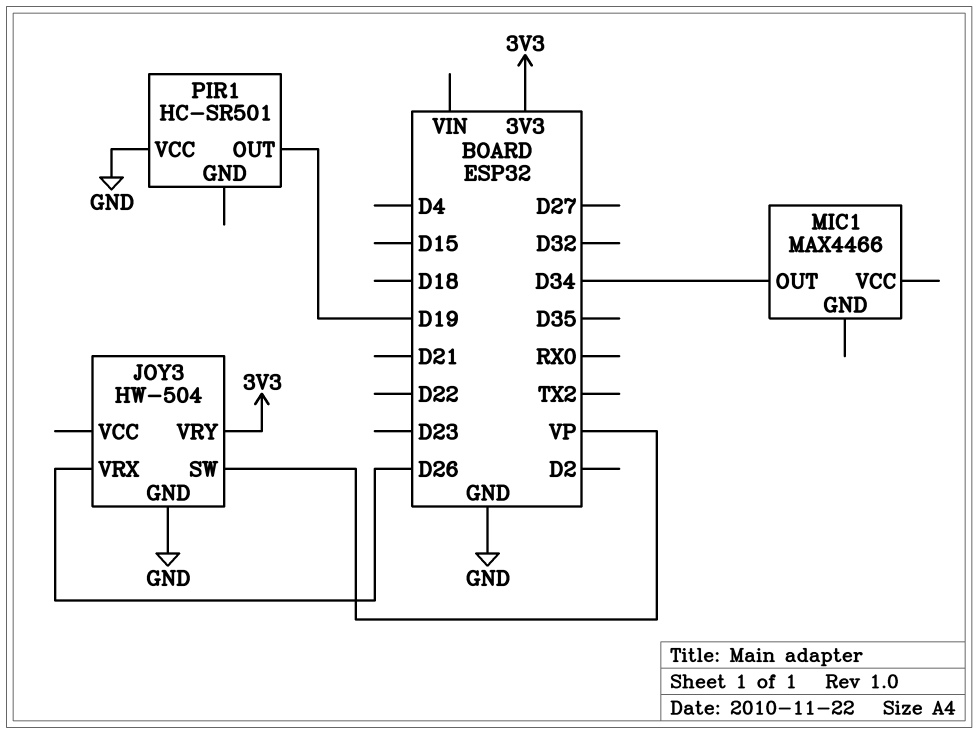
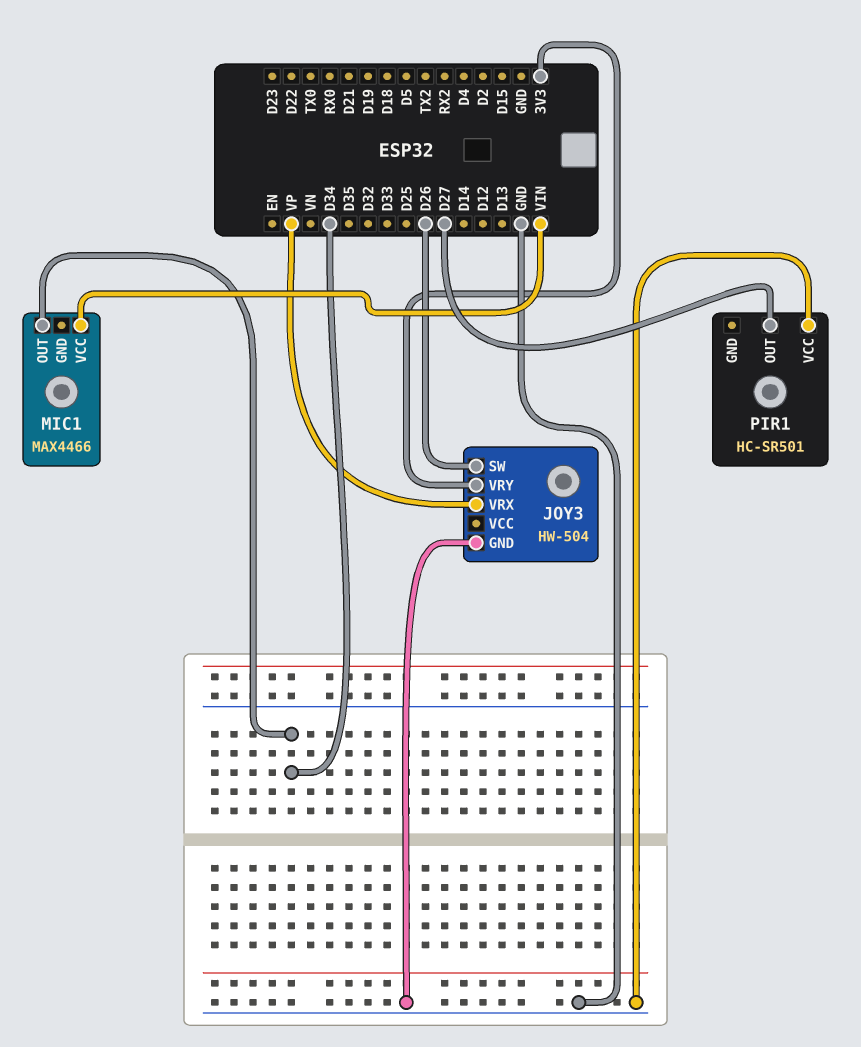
JOY3 pin SW: VP -> D26
JOY3 pin VRX: D26 -> VP
MIC1 pin VCC: none -> VIN
PIR1 pin OUT: D19 -> D27

